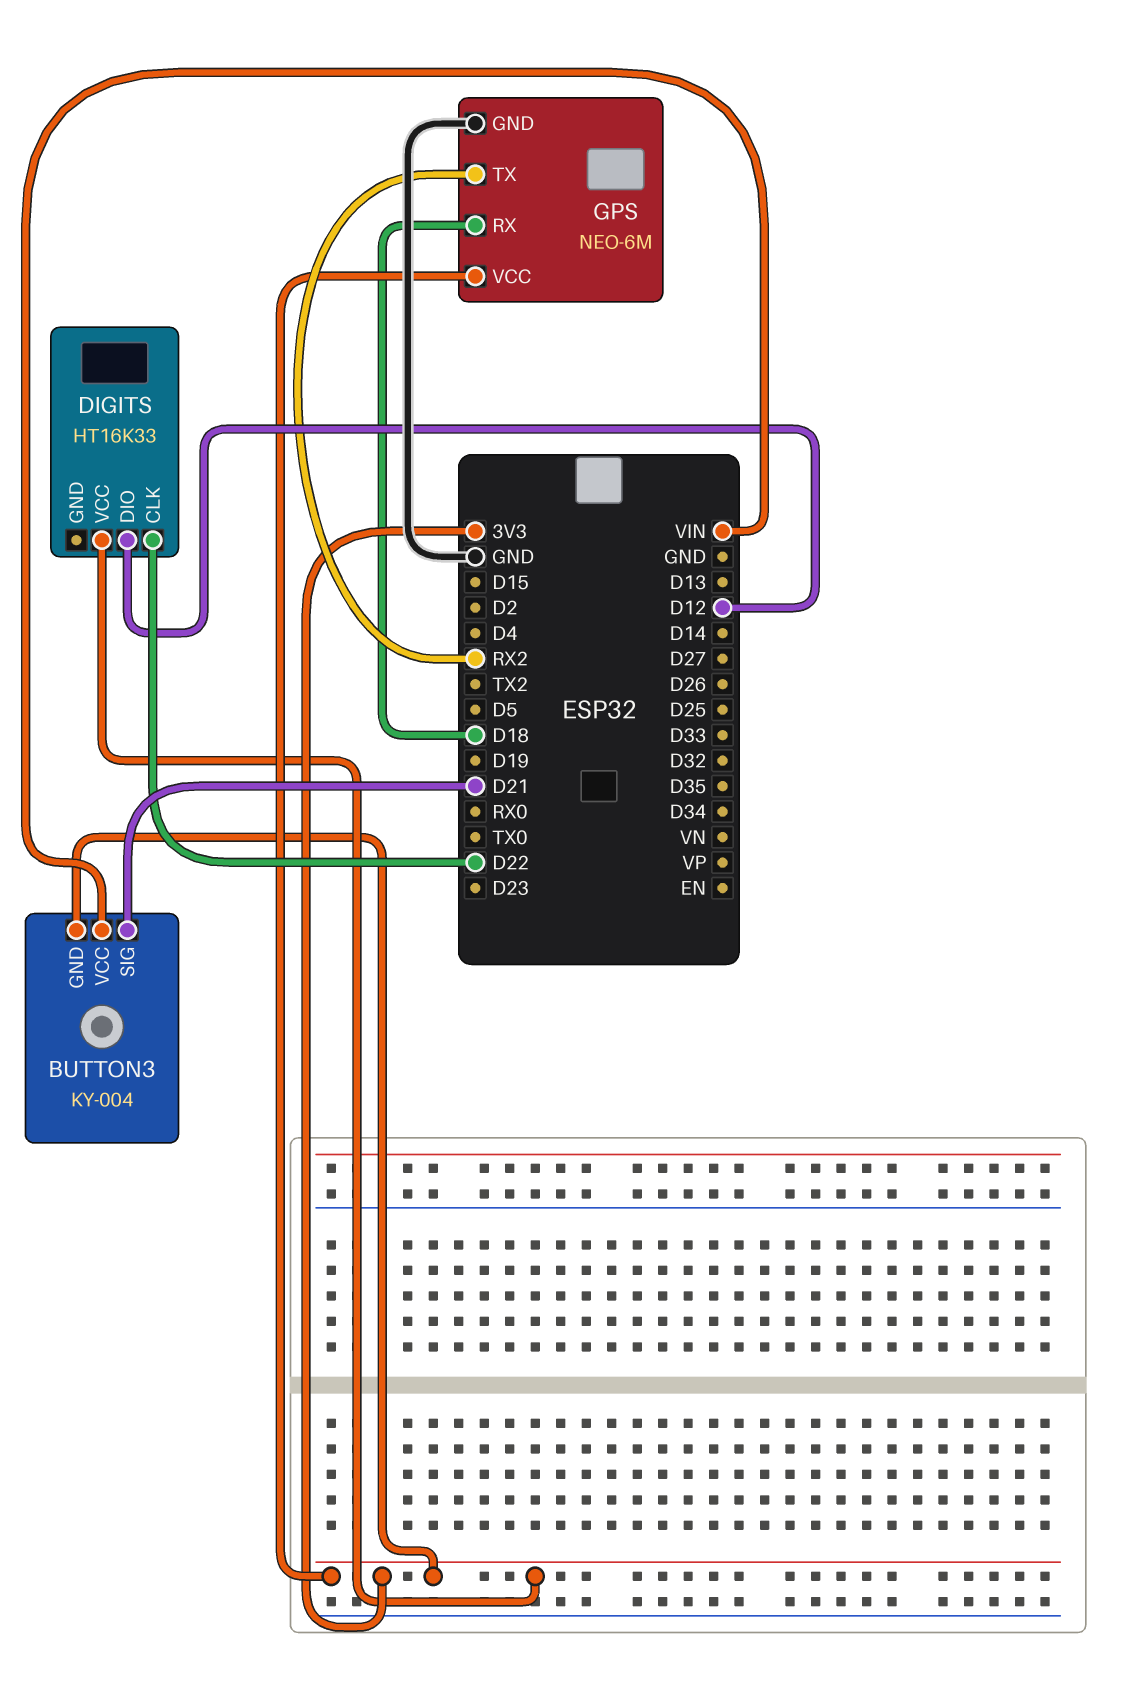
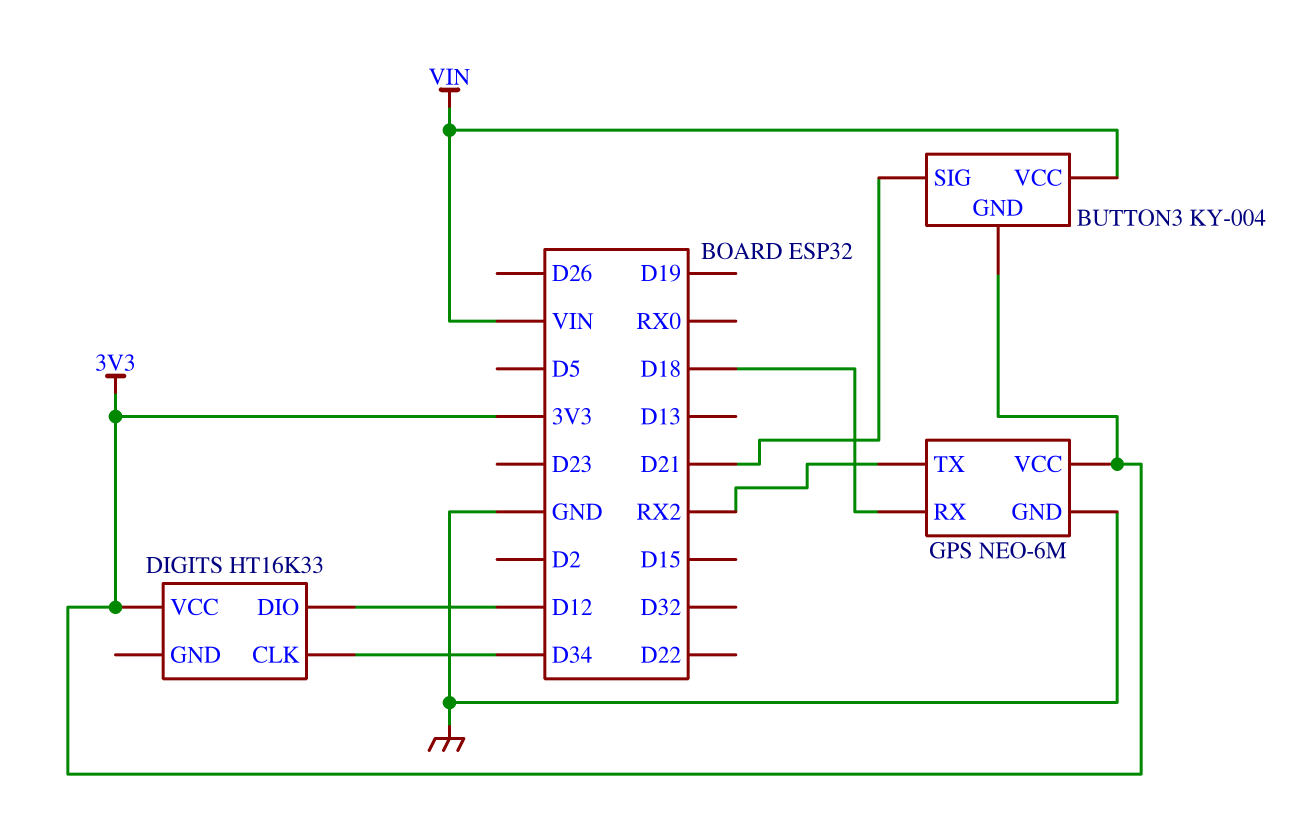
DIGITS pin CLK: D22 -> D34

